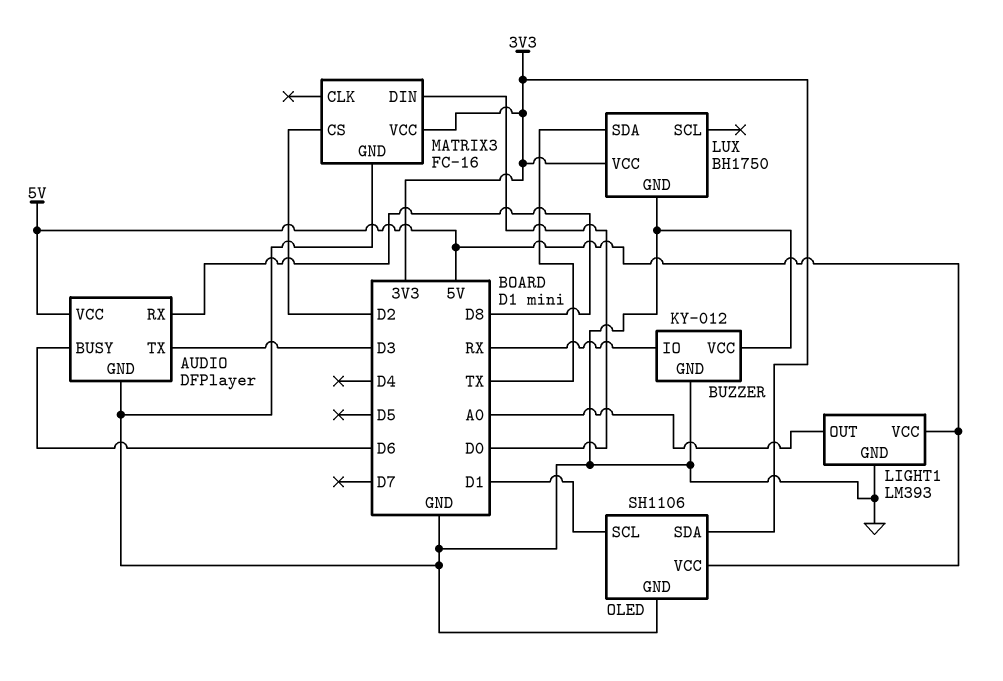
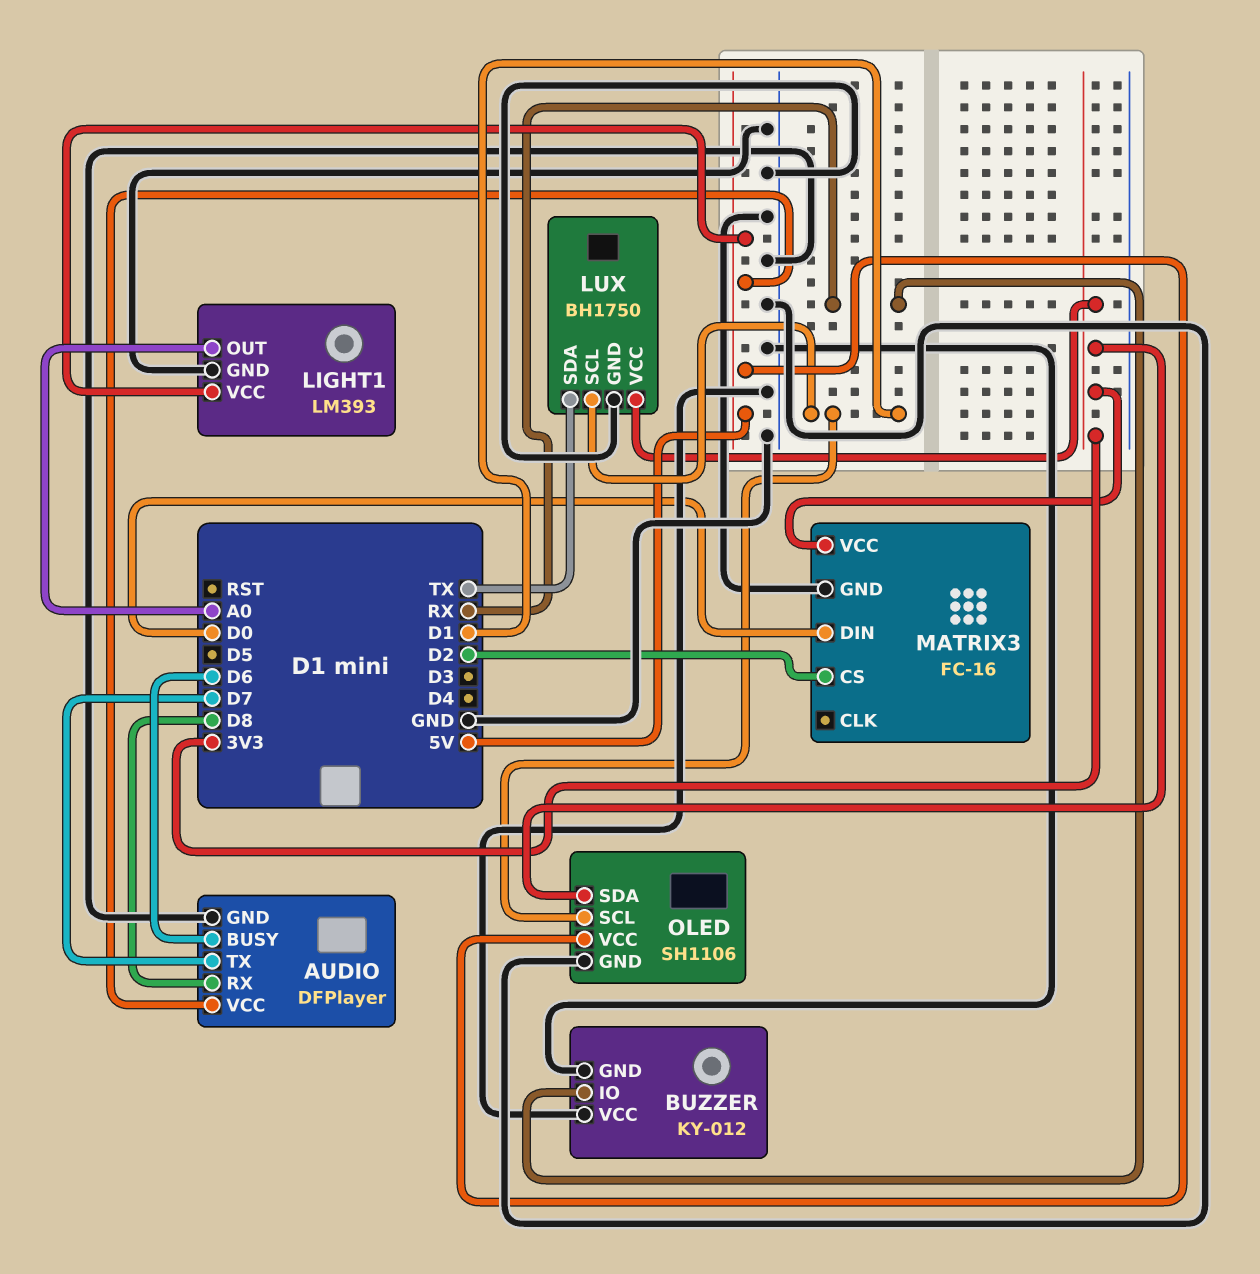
AUDIO pin TX: D3 -> D7
LUX pin SCL: none -> D1

